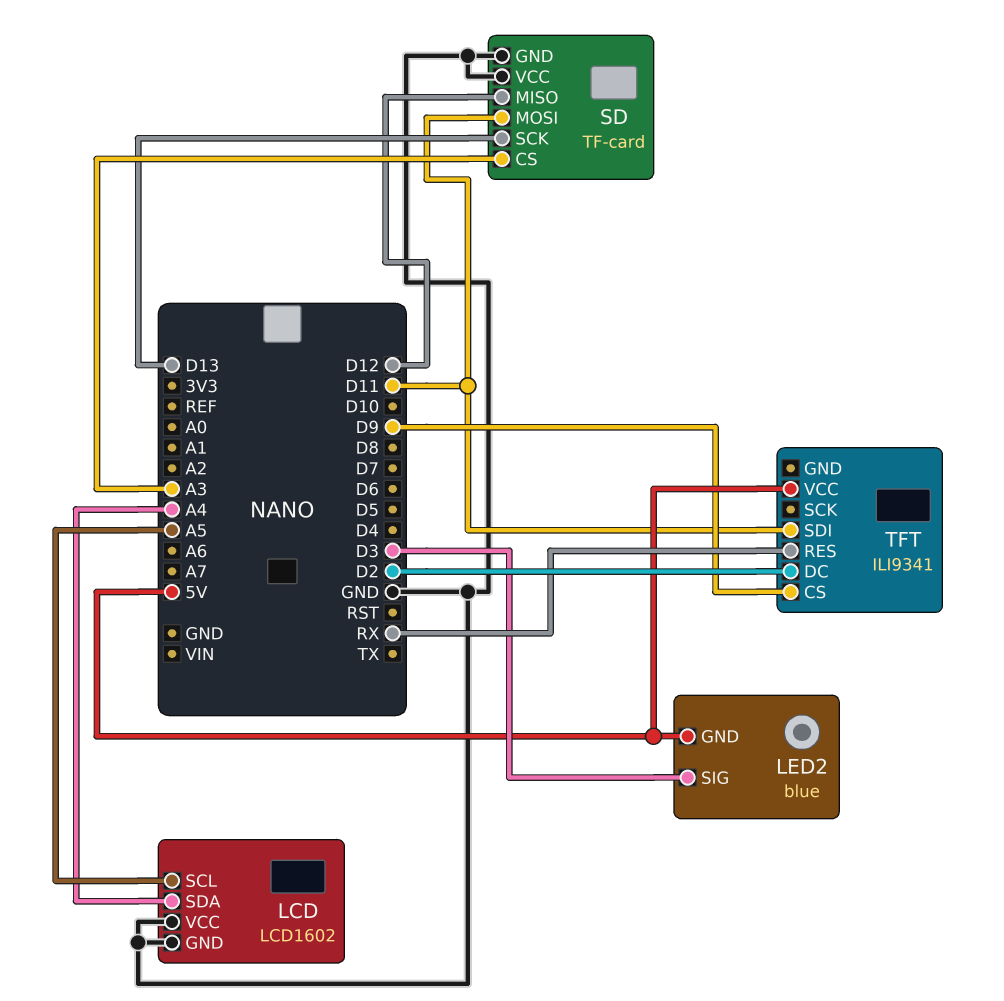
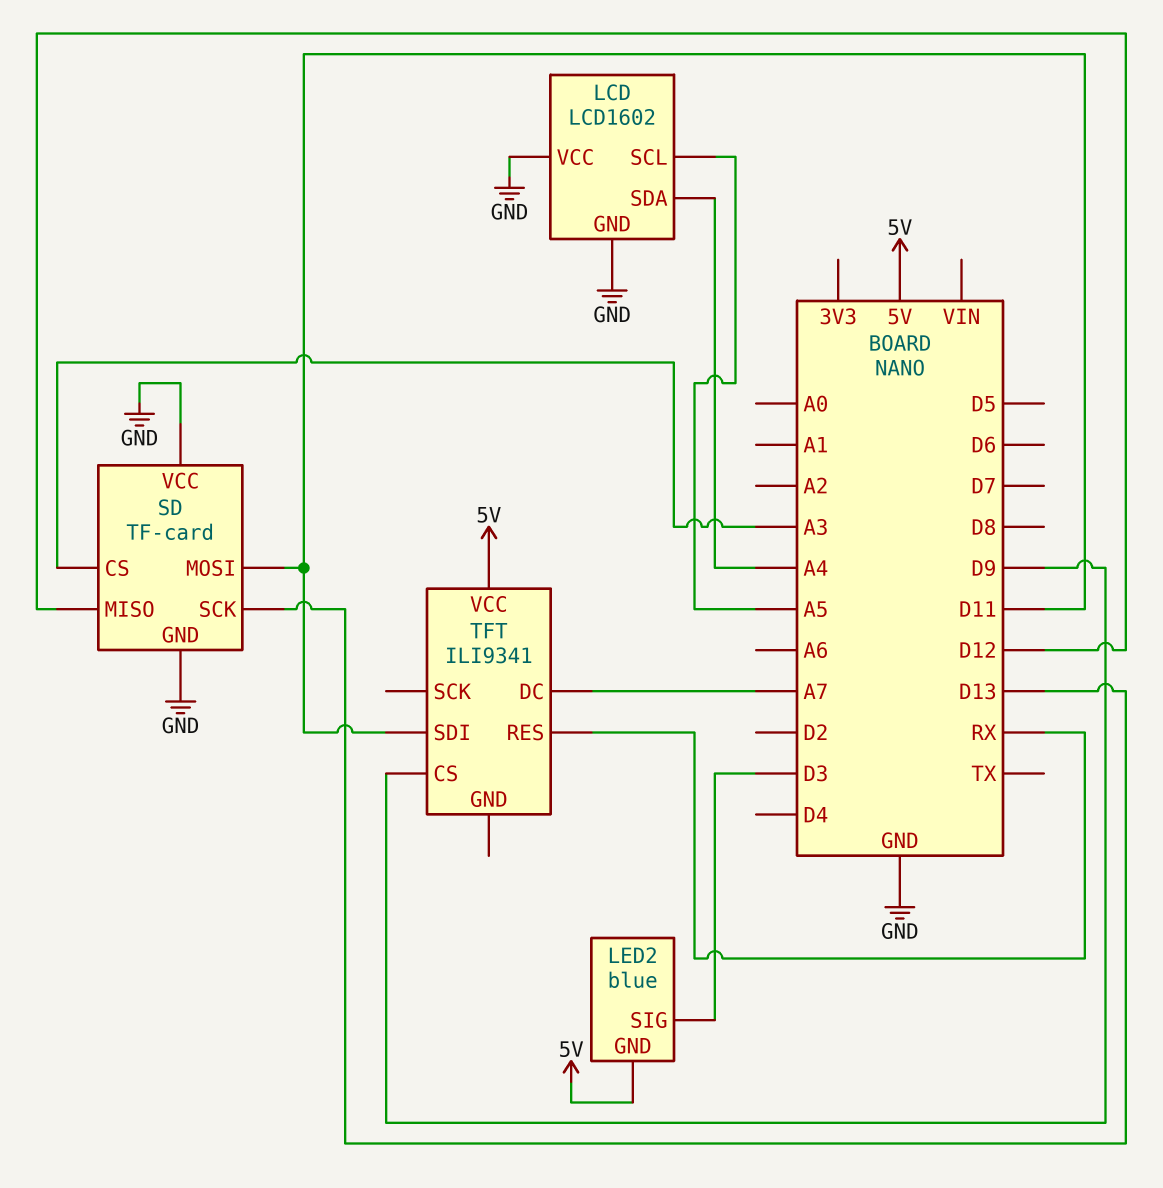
TFT pin DC: D2 -> A7

